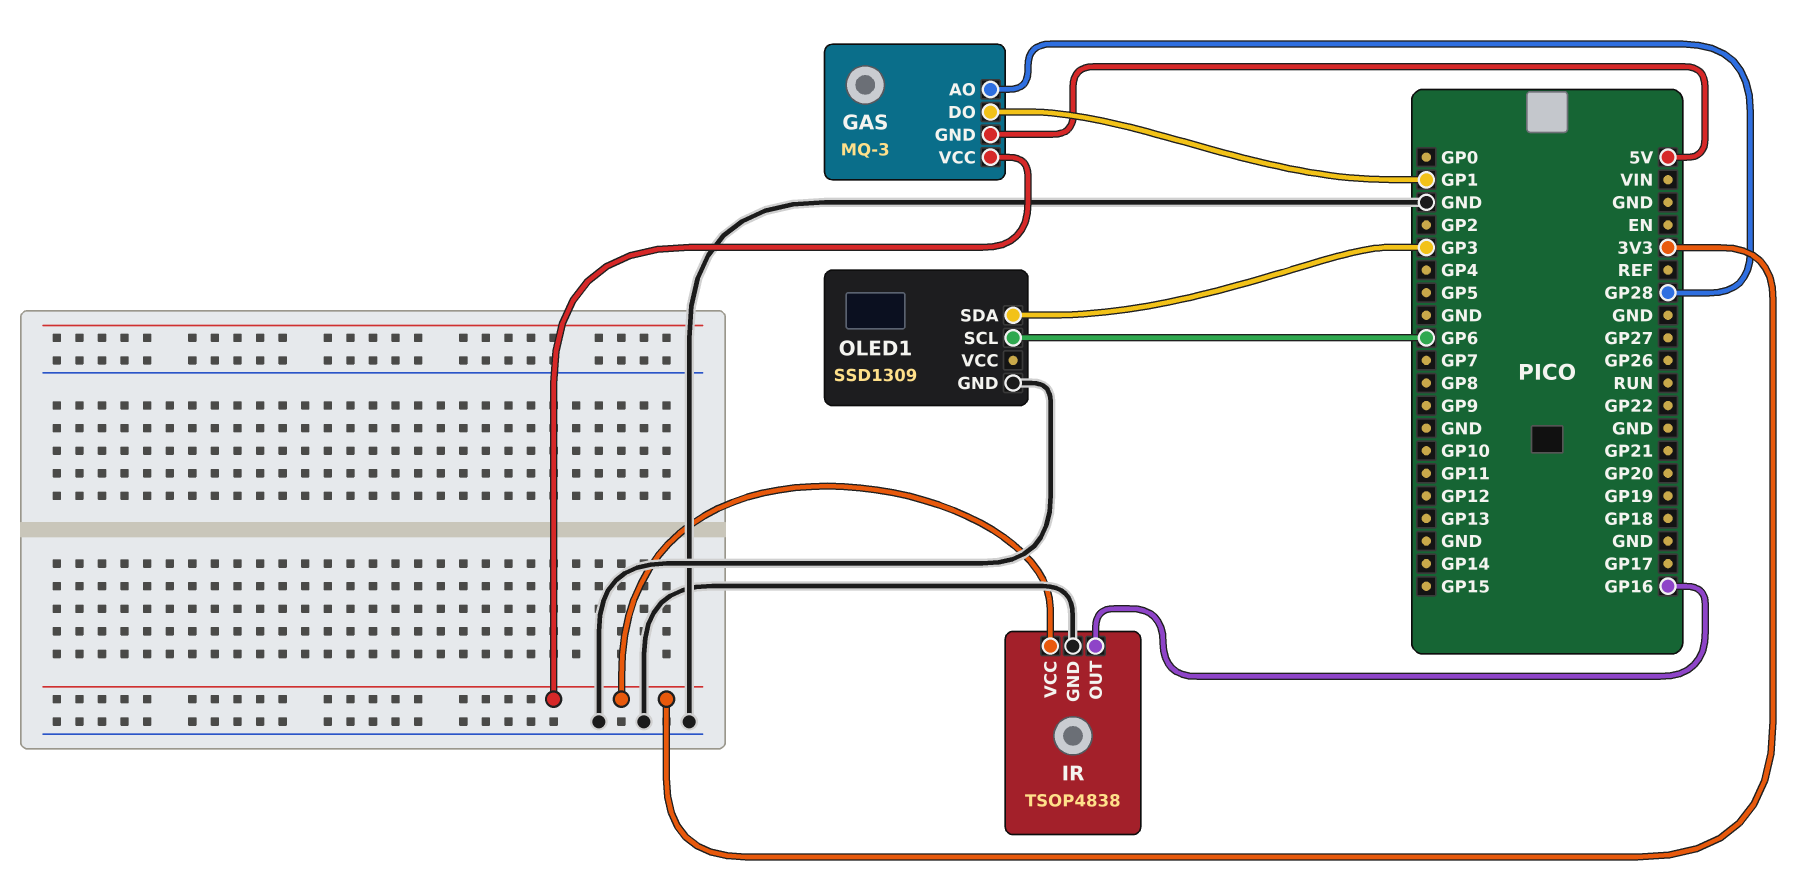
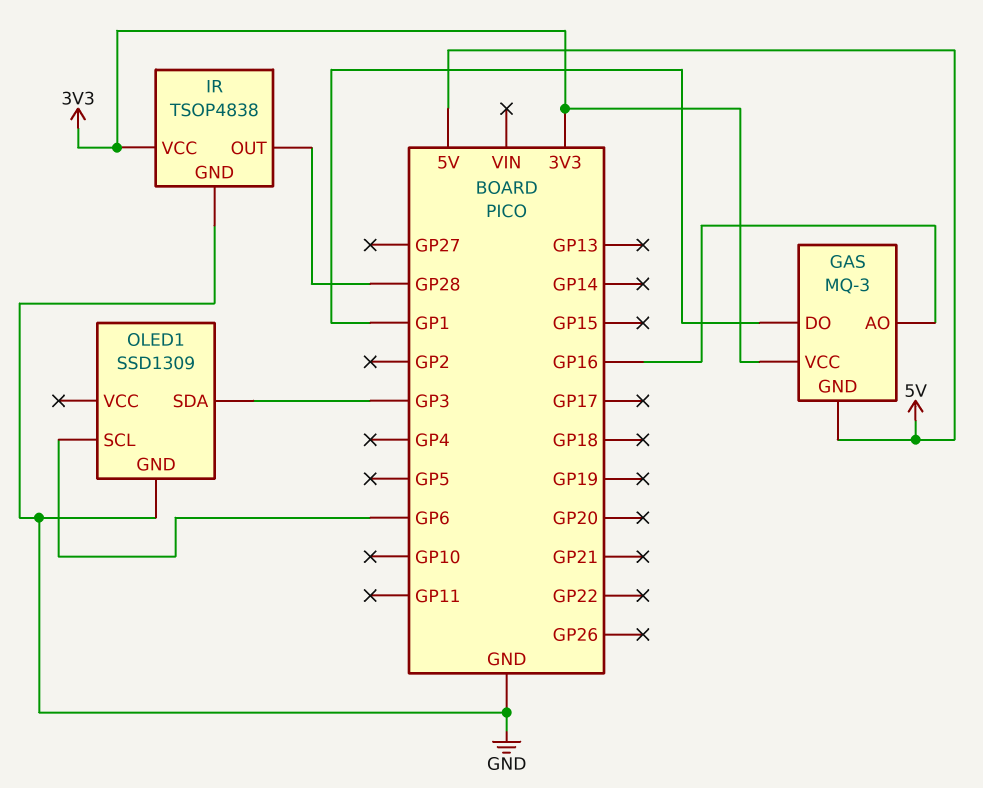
GAS pin AO: GP28 -> GP16
IR pin OUT: GP16 -> GP28

